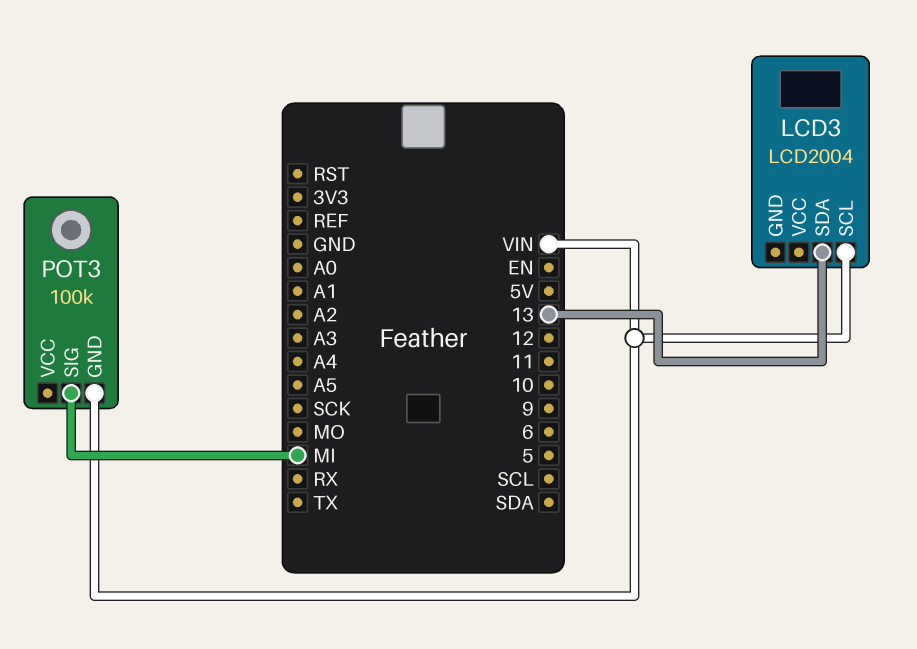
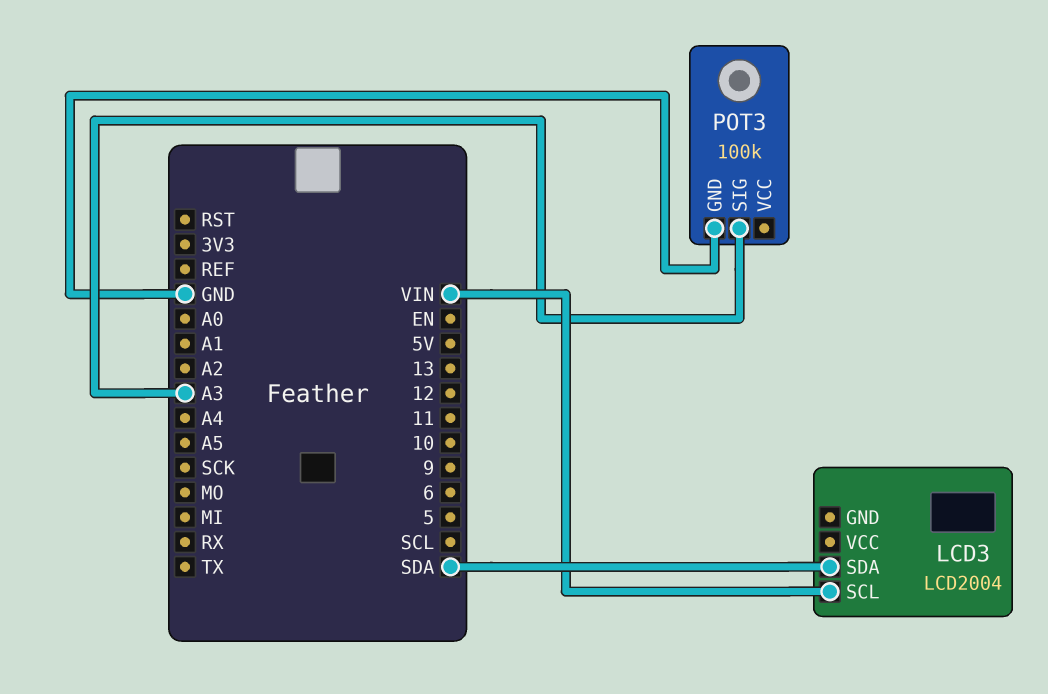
LCD3 pin SDA: 13 -> SDA
POT3 pin GND: VIN -> GND
POT3 pin SIG: MI -> A3

